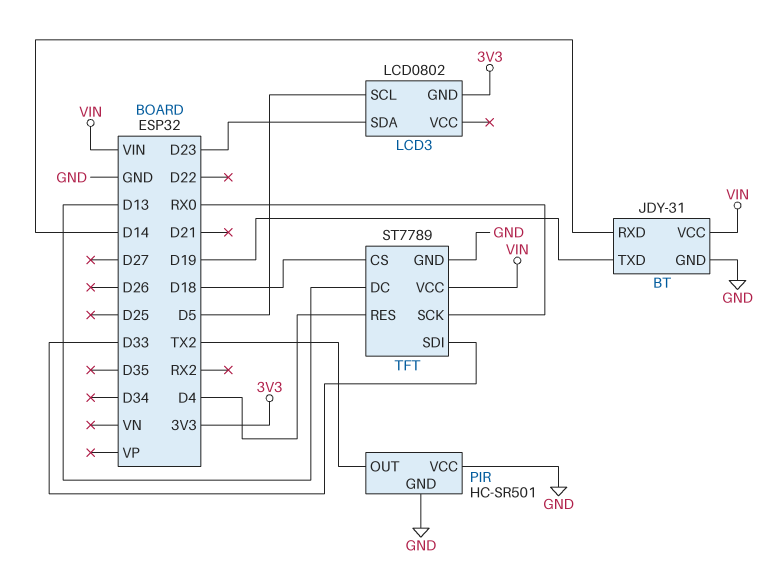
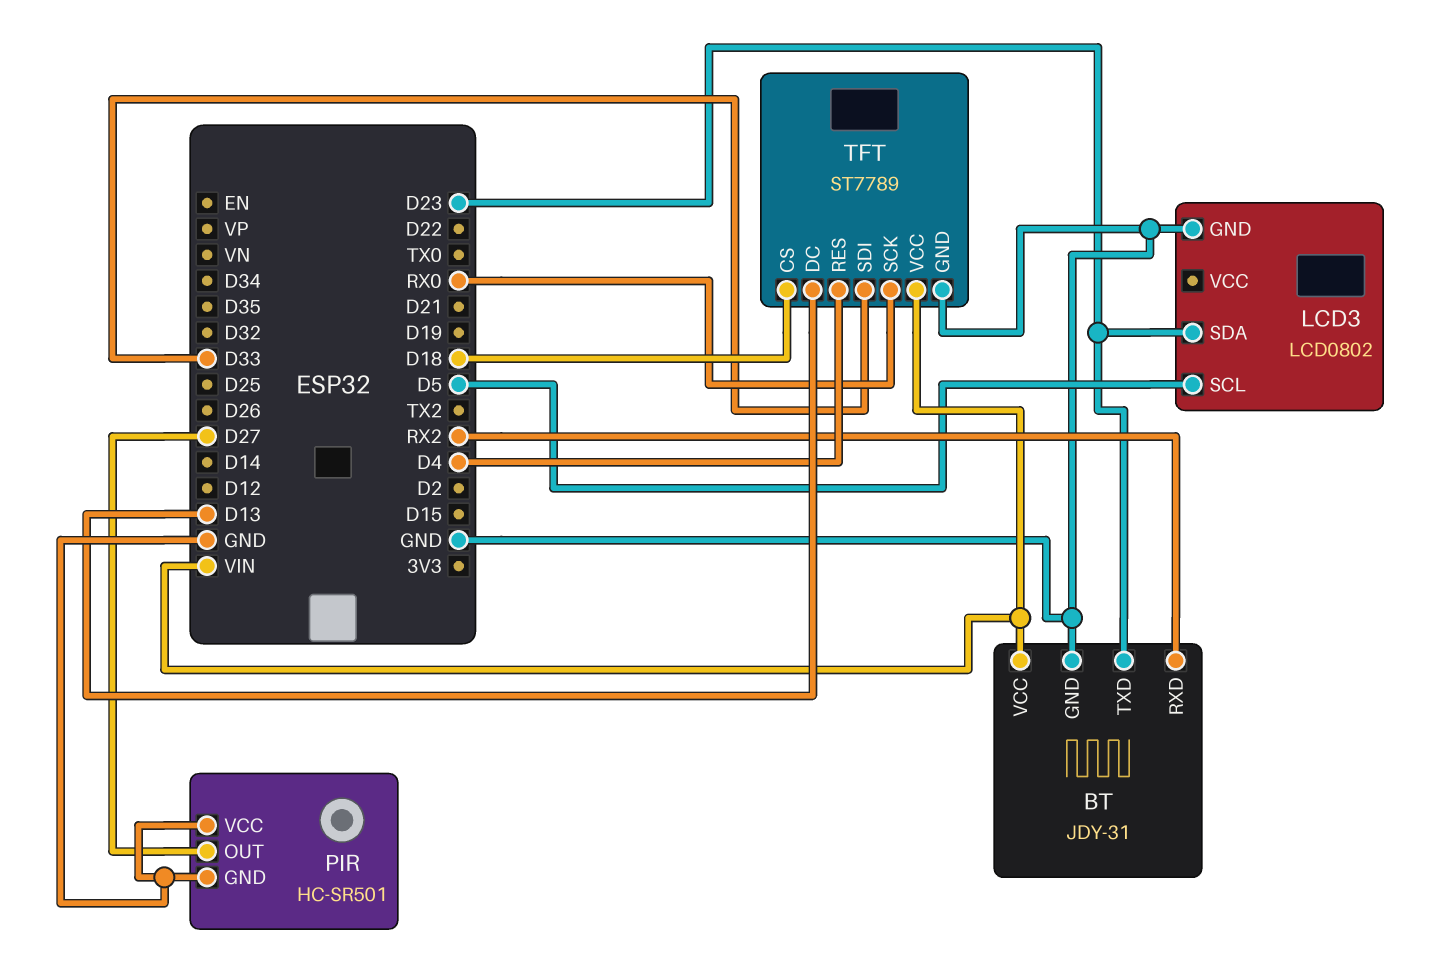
BT pin RXD: D14 -> RX2
BT pin TXD: D19 -> D23
LCD3 pin GND: 3V3 -> GND
PIR pin OUT: TX2 -> D27

